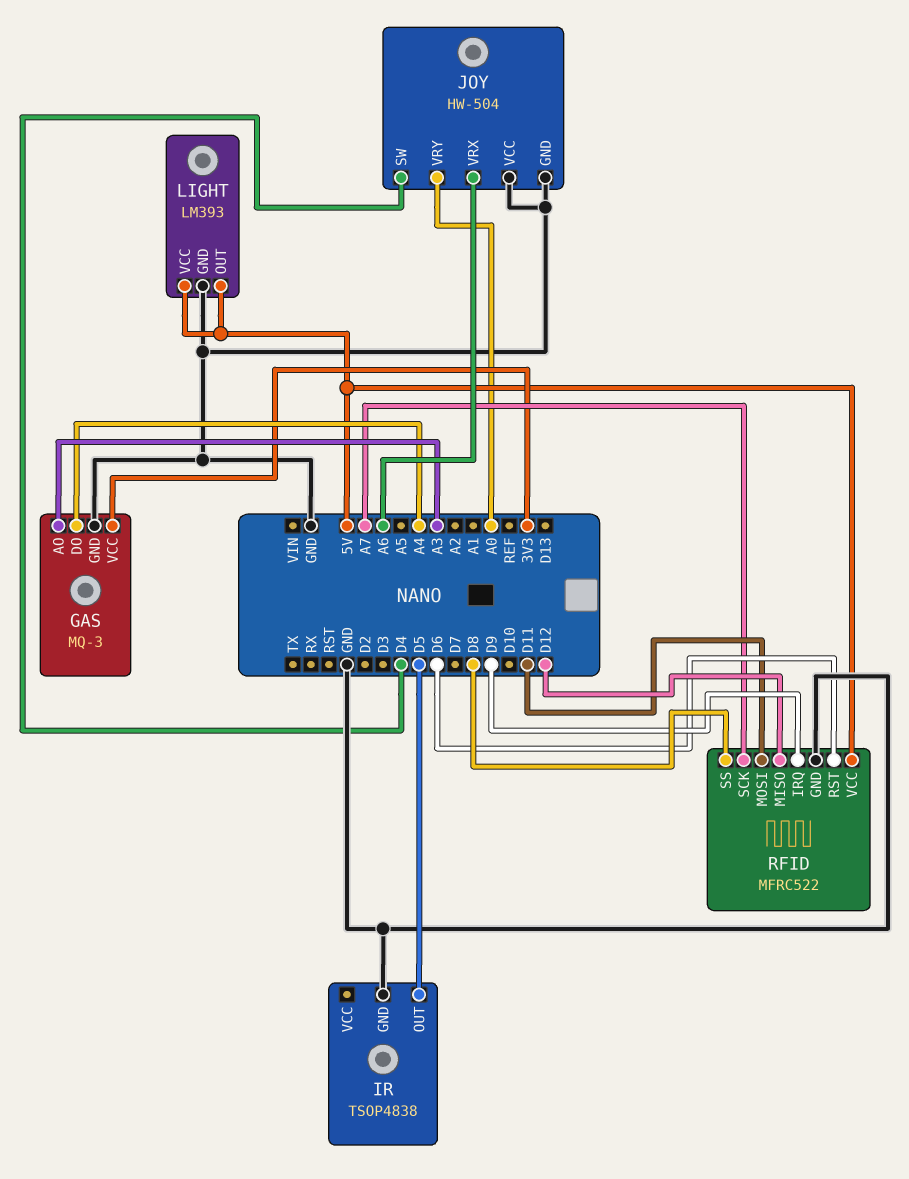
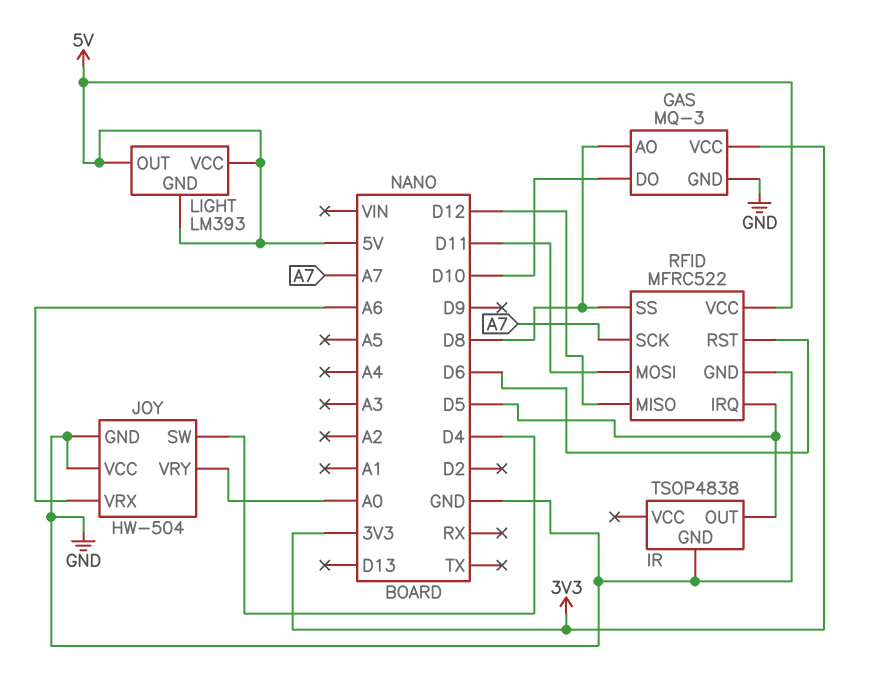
GAS pin AO: A3 -> D8
GAS pin DO: A4 -> D10
LIGHT pin GND: GND -> 5V
RFID pin IRQ: D9 -> D5

